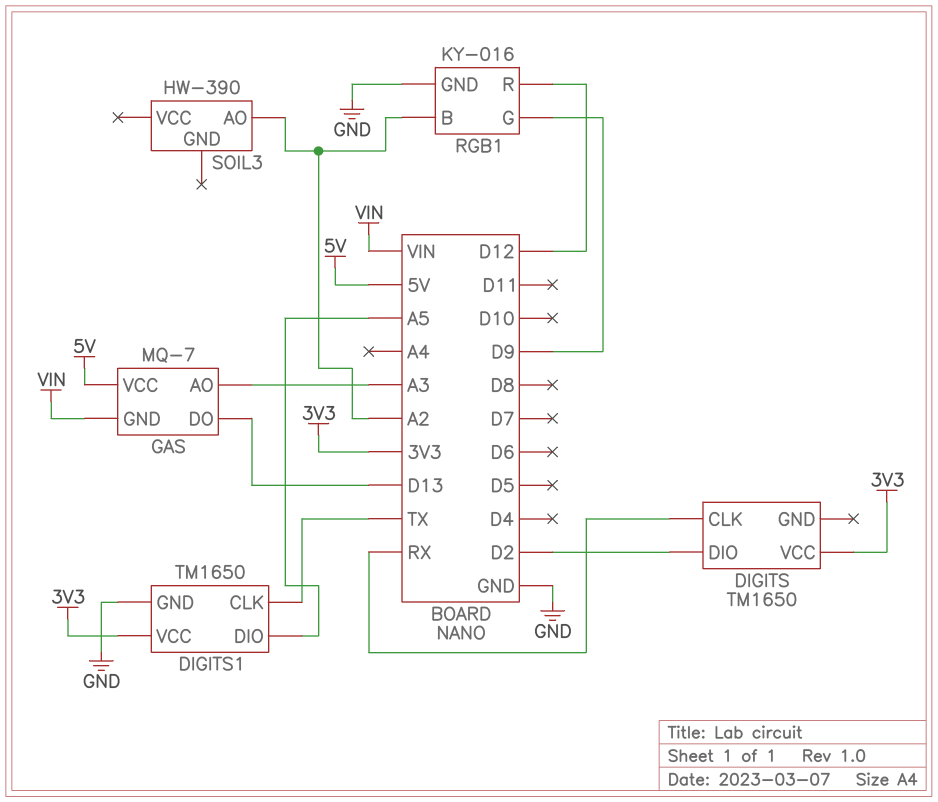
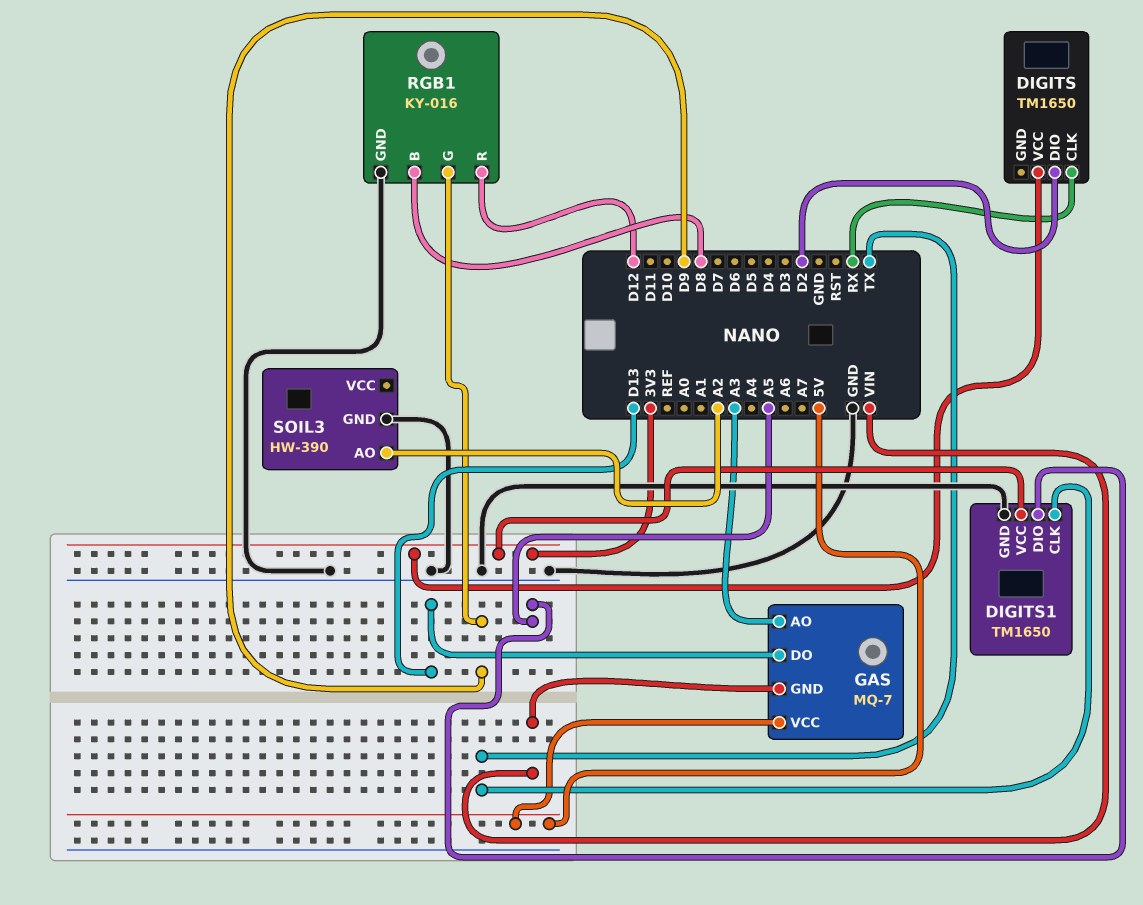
RGB1 pin B: A2 -> D8
SOIL3 pin GND: none -> GND

